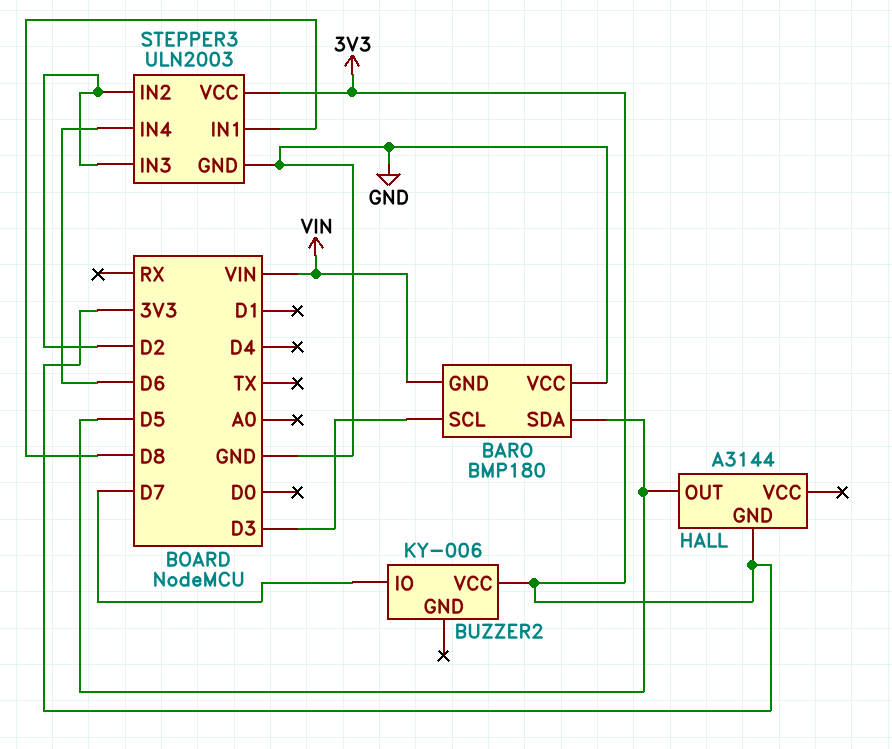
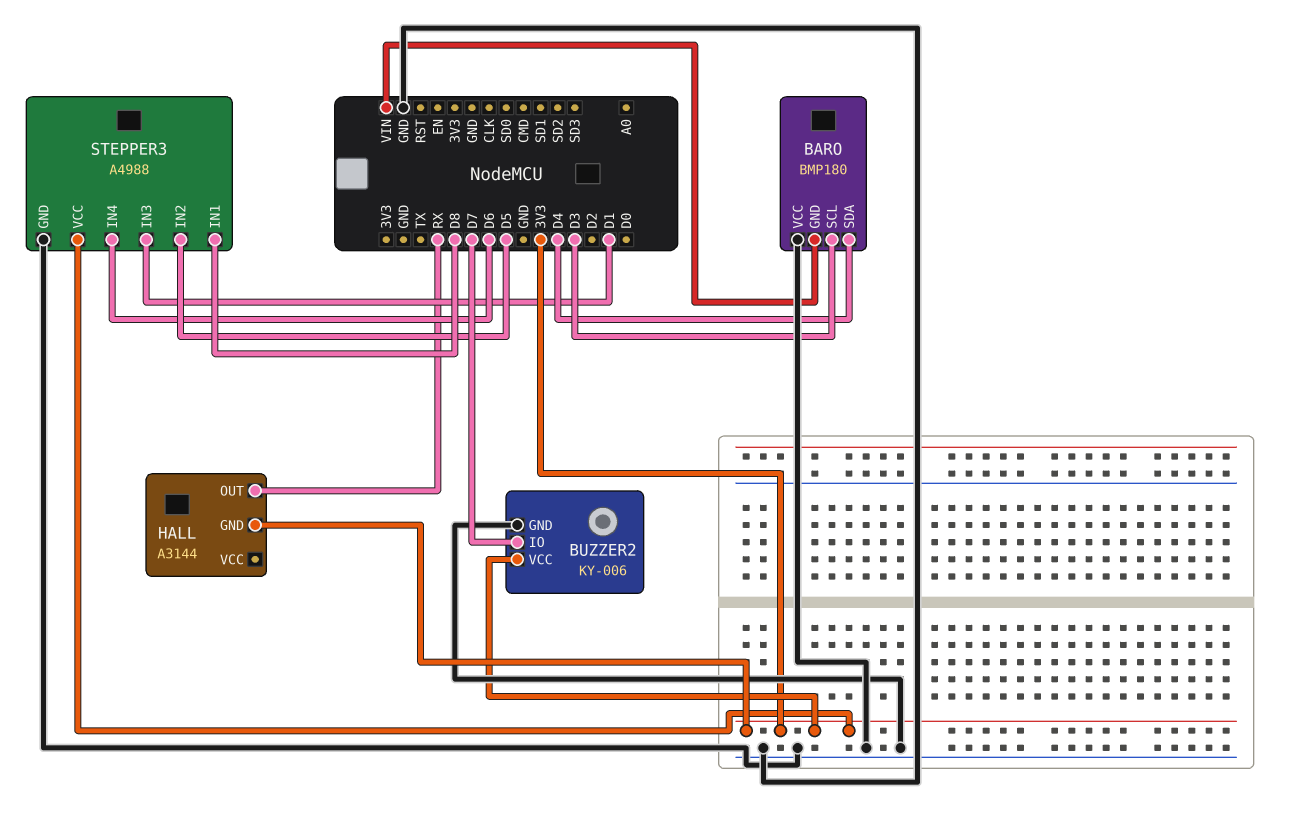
BARO pin SDA: D5 -> D4
BUZZER2 pin GND: none -> GND
HALL pin OUT: D5 -> RX
STEPPER3: ULN2003 -> A4988
STEPPER3 pin IN2: D2 -> D5
STEPPER3 pin IN3: D2 -> D1

